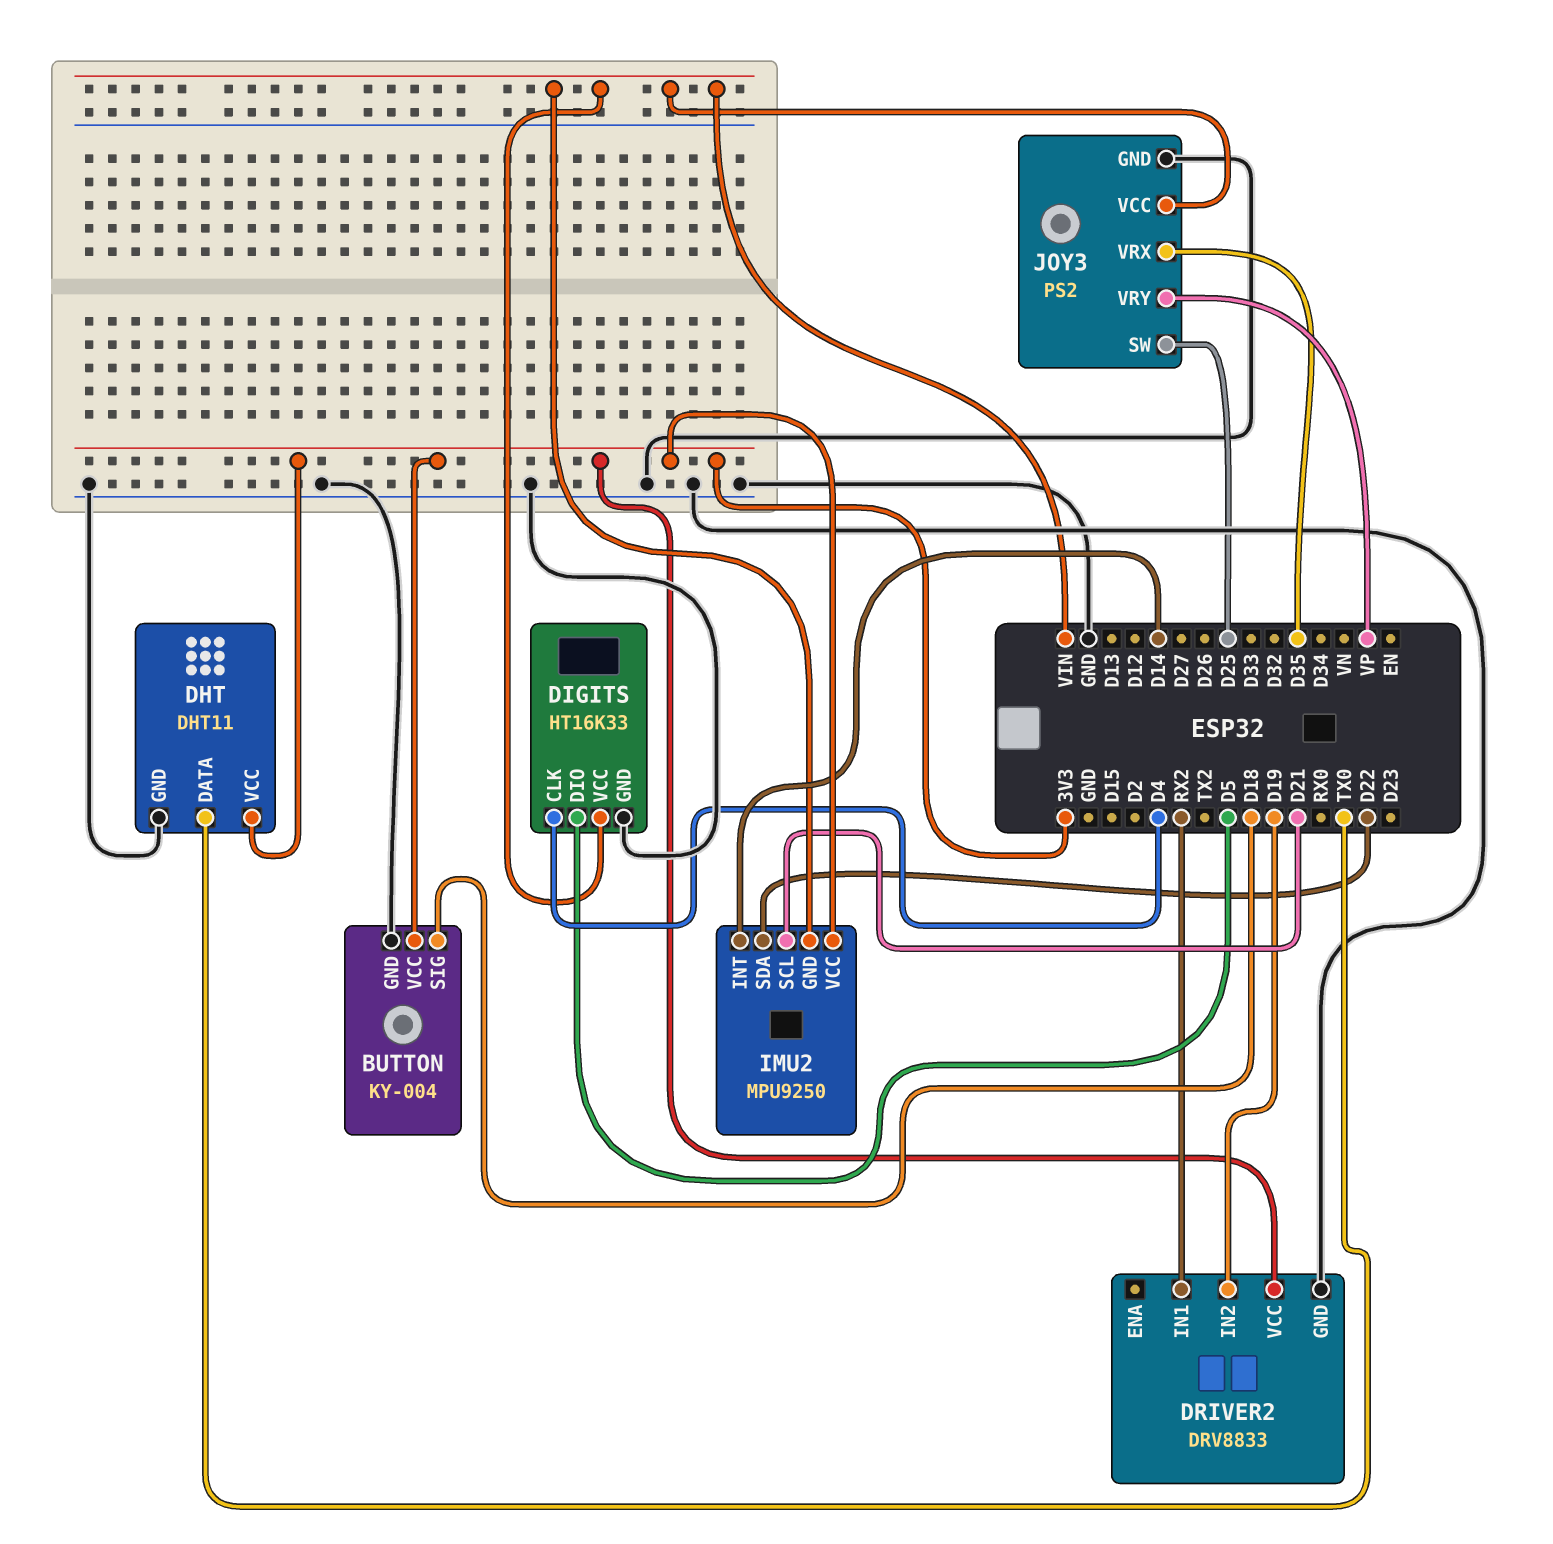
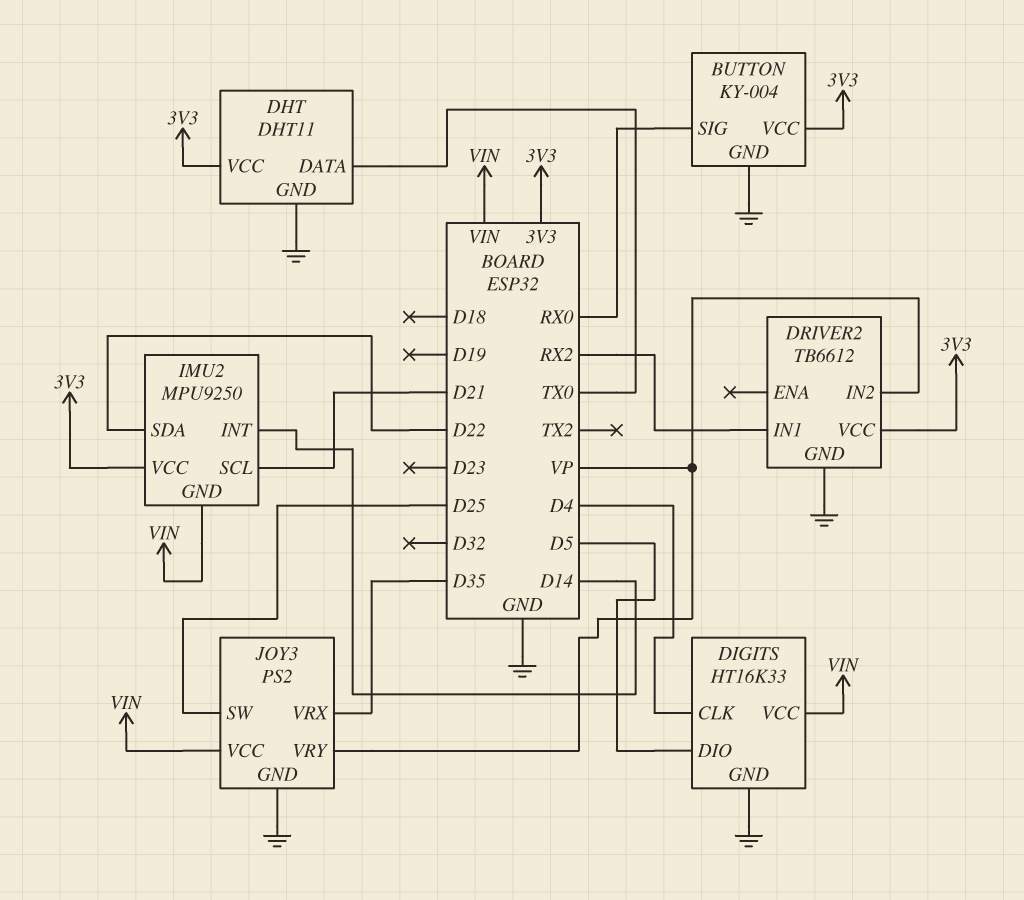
BUTTON pin SIG: D18 -> RX0
DRIVER2: DRV8833 -> TB6612
DRIVER2 pin IN2: D19 -> VP

